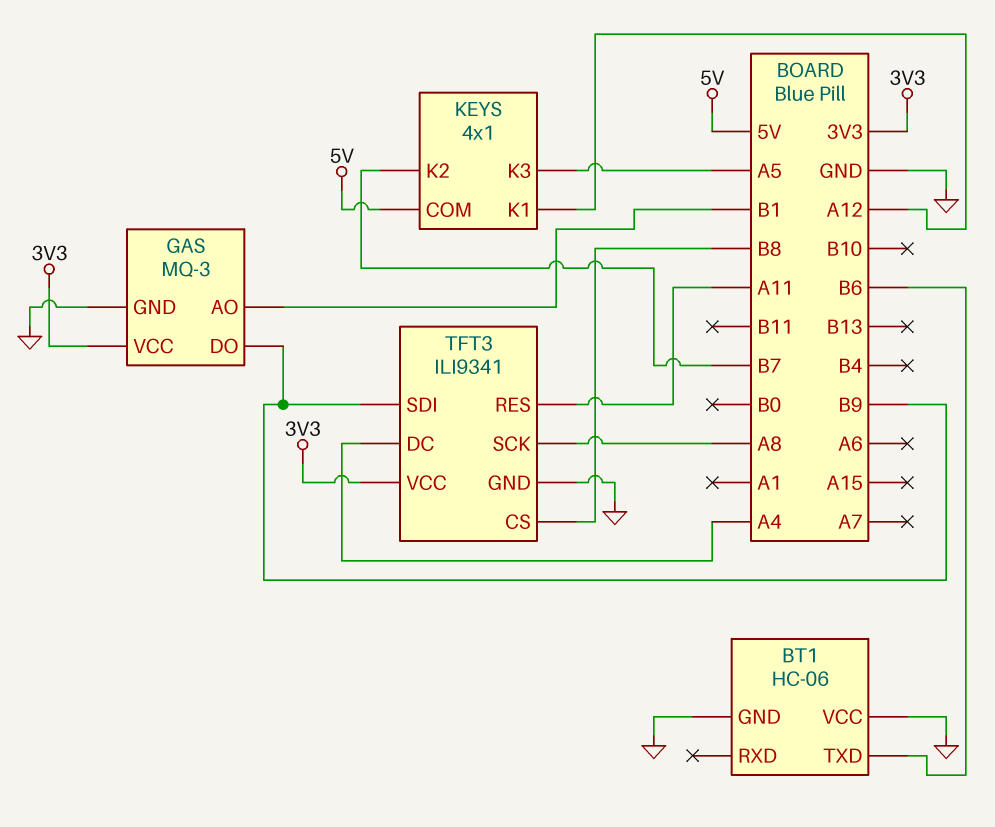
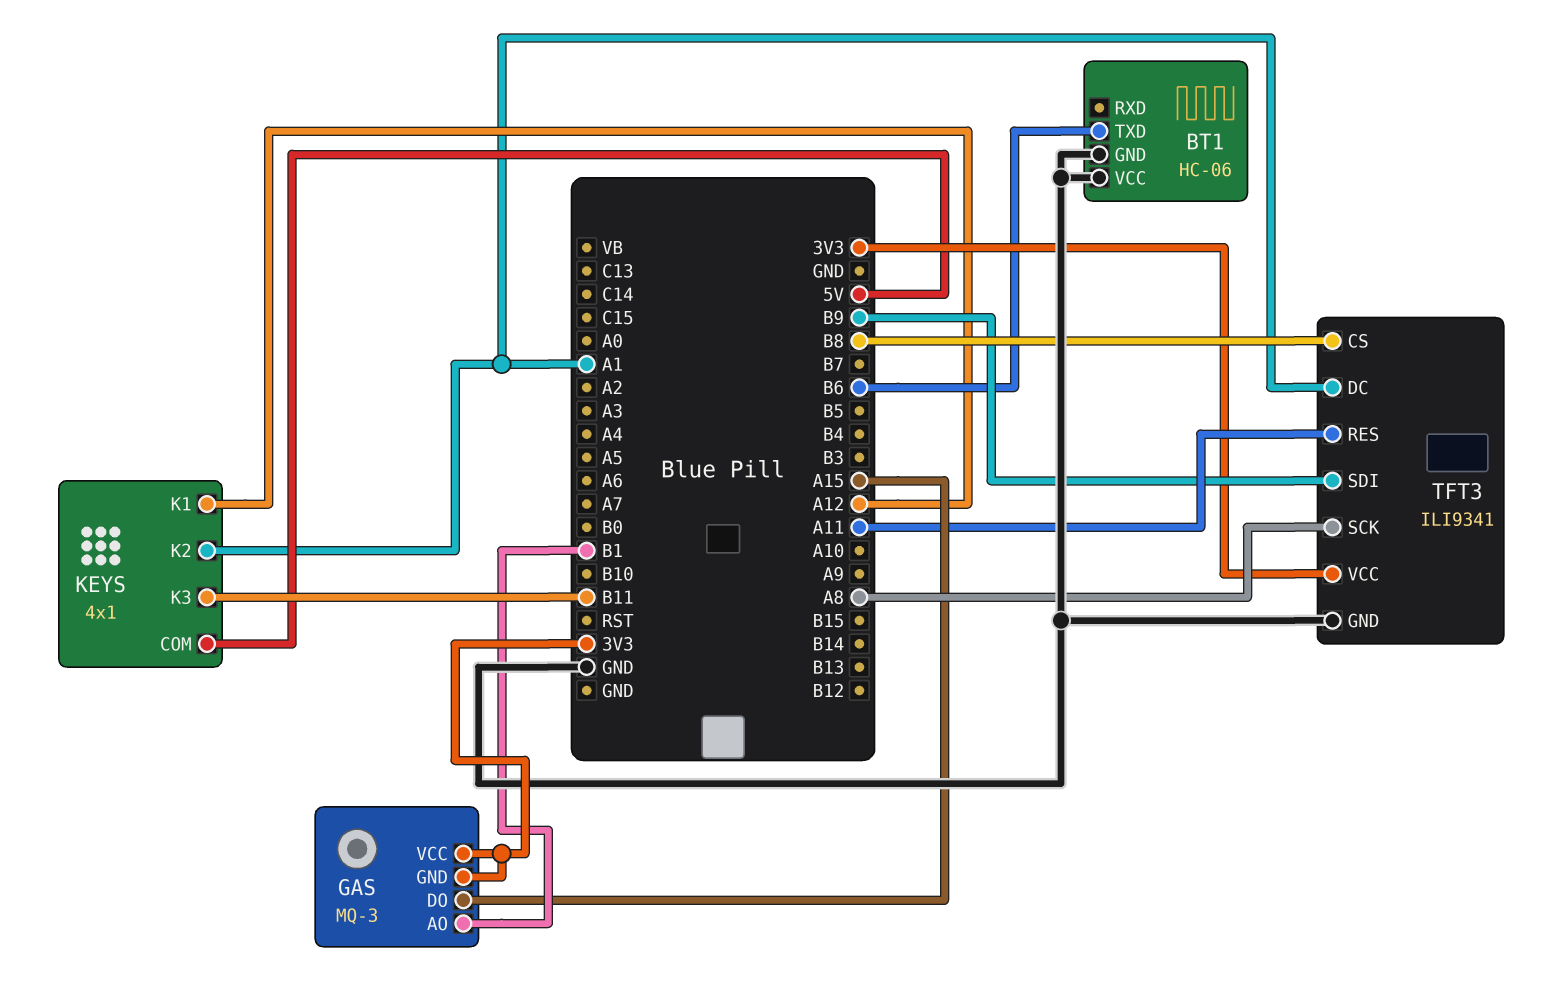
GAS pin DO: B9 -> A15
GAS pin GND: GND -> 3V3
KEYS pin K2: B7 -> A1
KEYS pin K3: A5 -> B11
TFT3 pin DC: A4 -> A1

